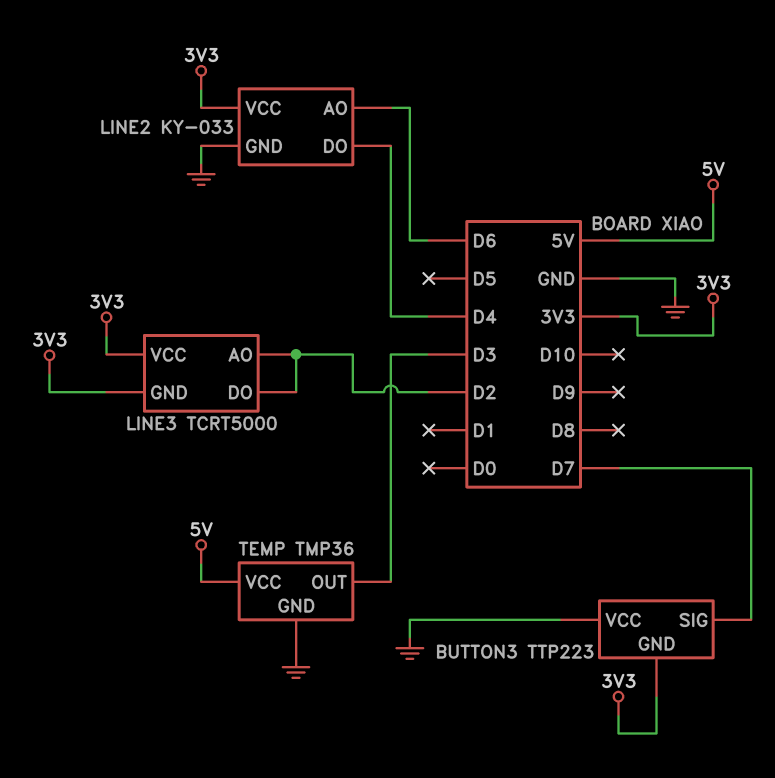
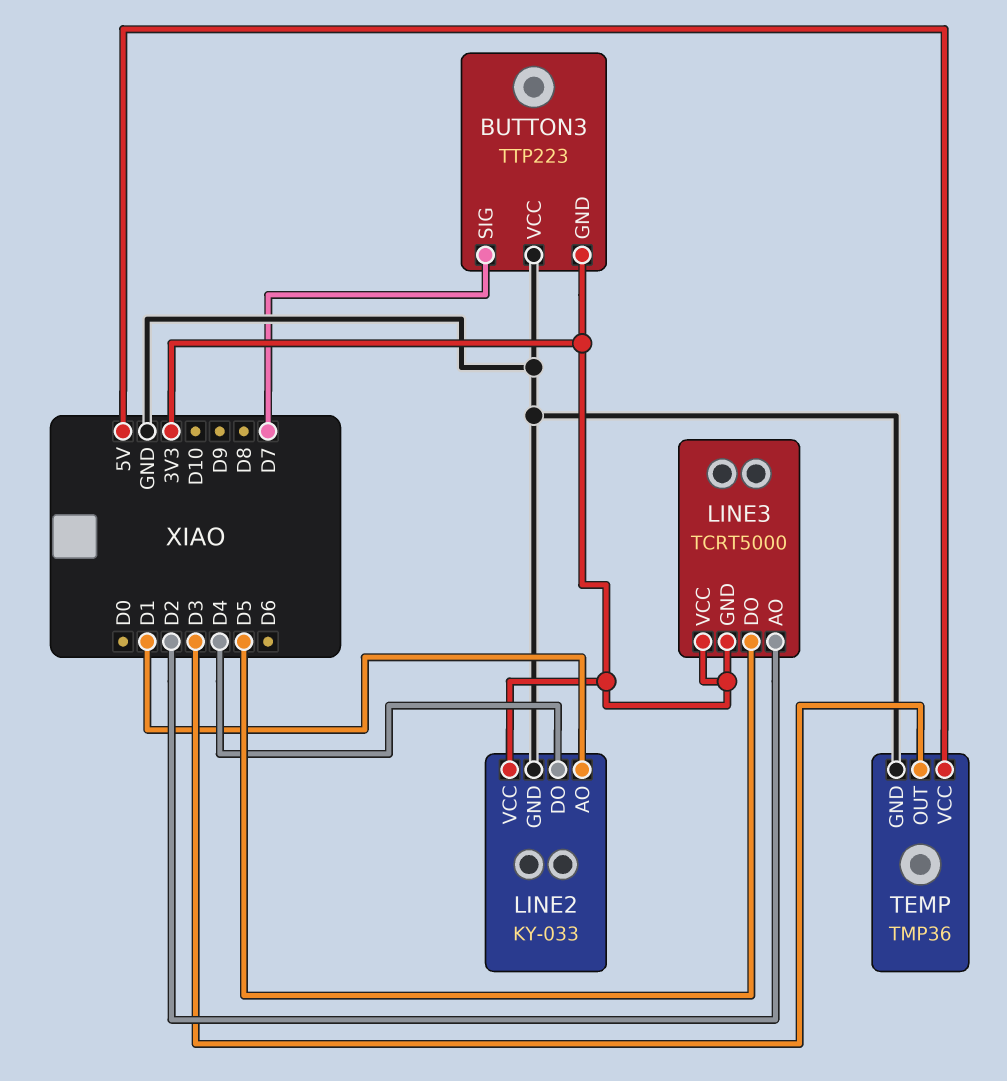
LINE2 pin AO: D6 -> D1
LINE3 pin DO: D2 -> D5

